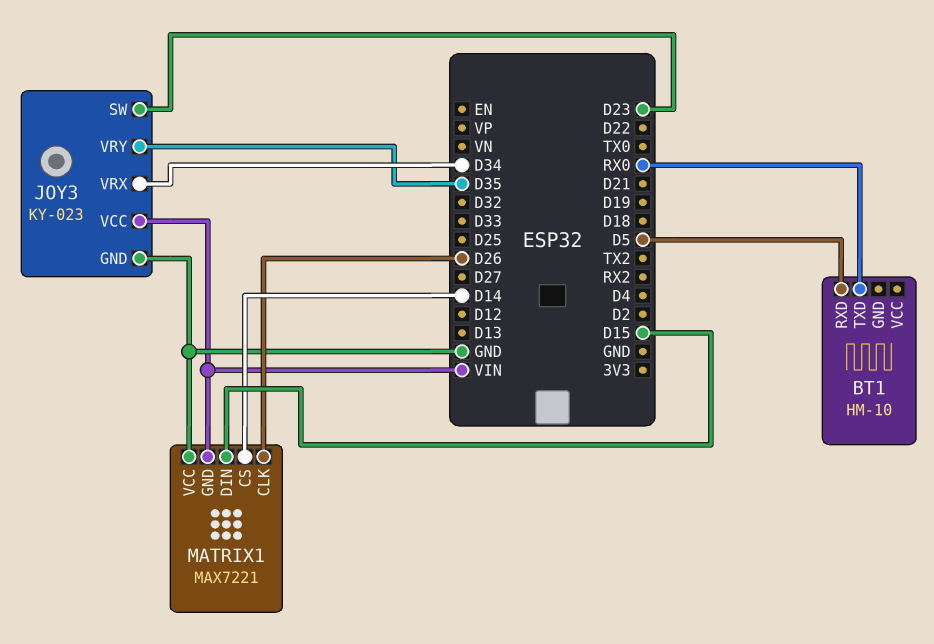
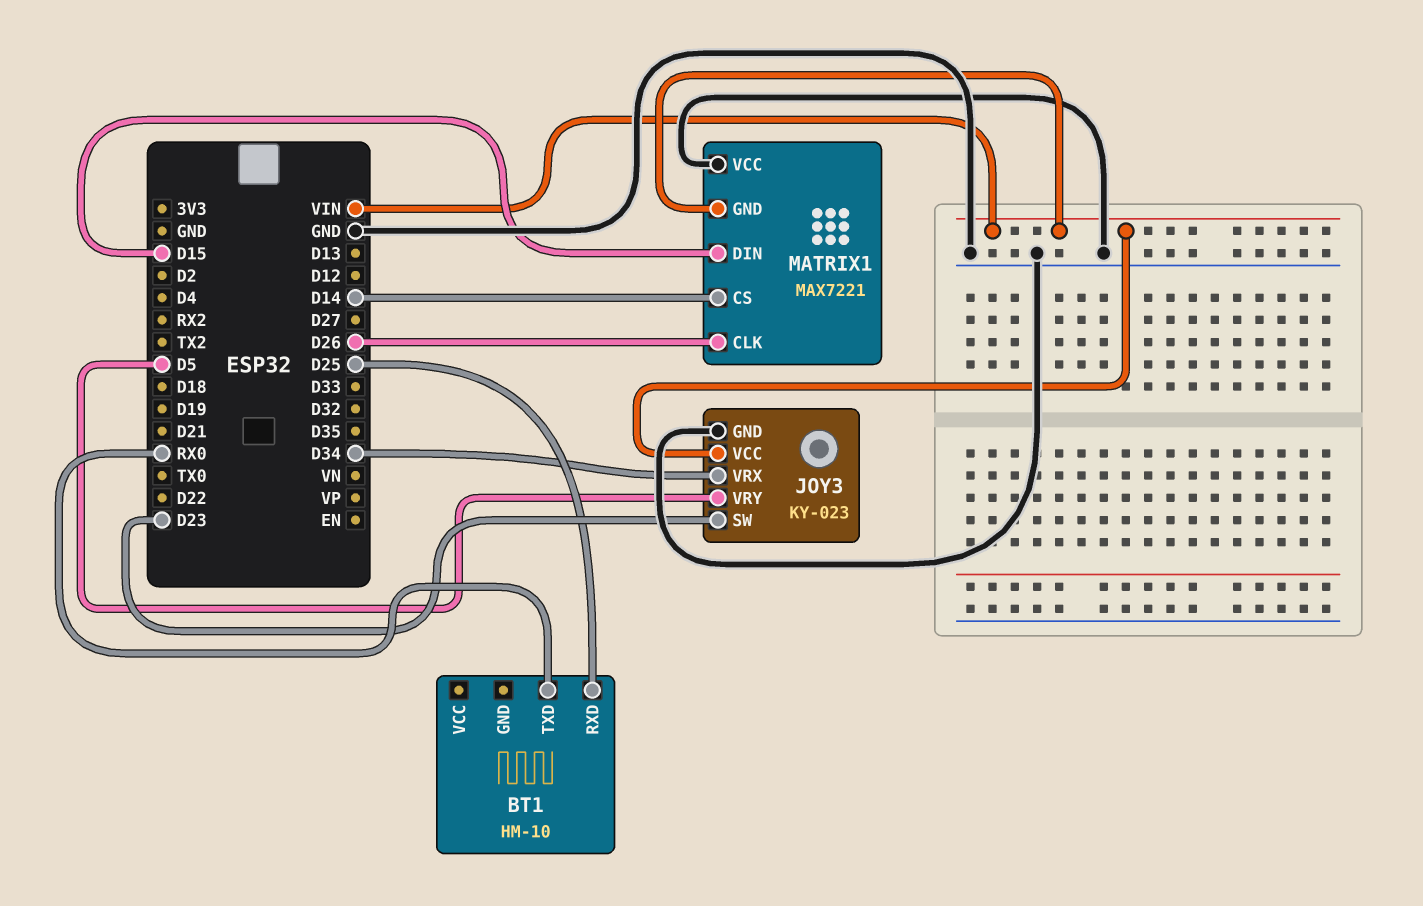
BT1 pin RXD: D5 -> D25
JOY3 pin VRY: D35 -> D5

